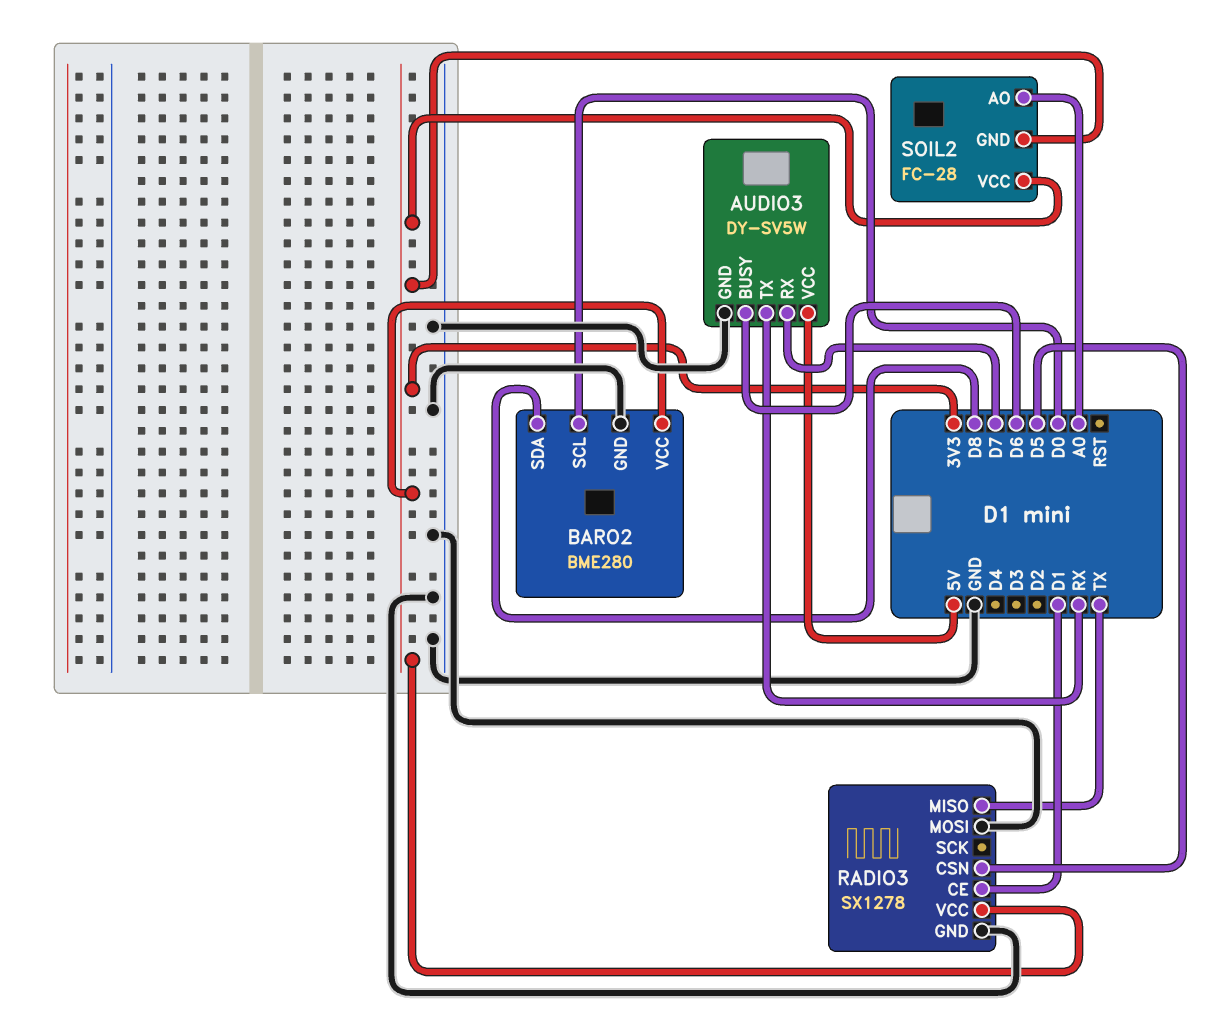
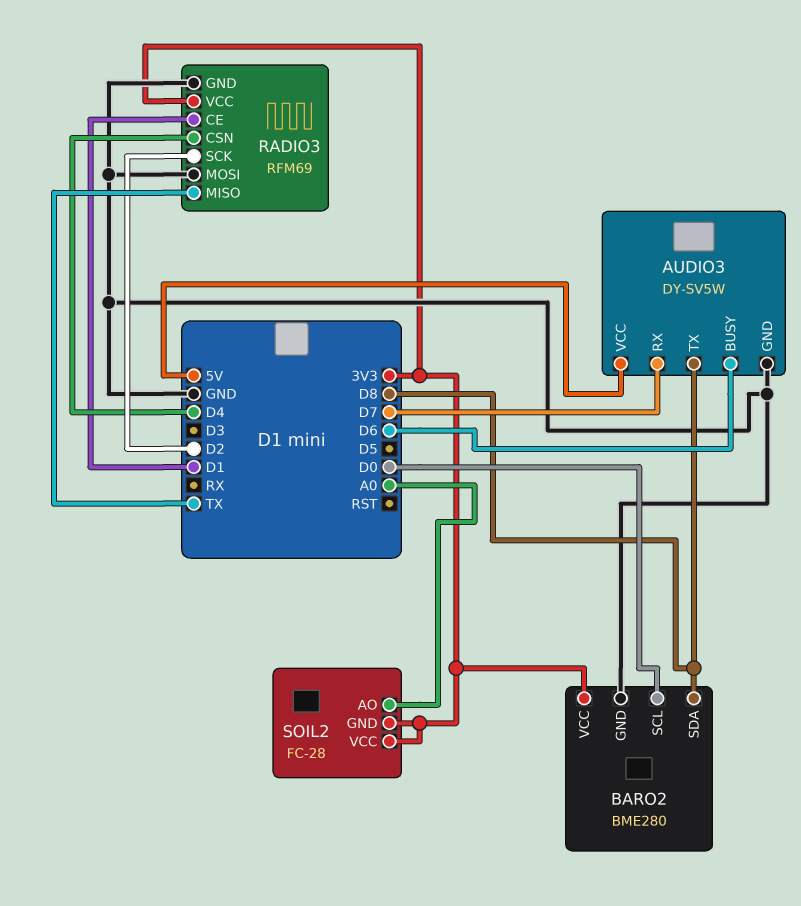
AUDIO3 pin TX: RX -> D8
RADIO3: SX1278 -> RFM69
RADIO3 pin CSN: D5 -> D4
RADIO3 pin SCK: none -> D2

